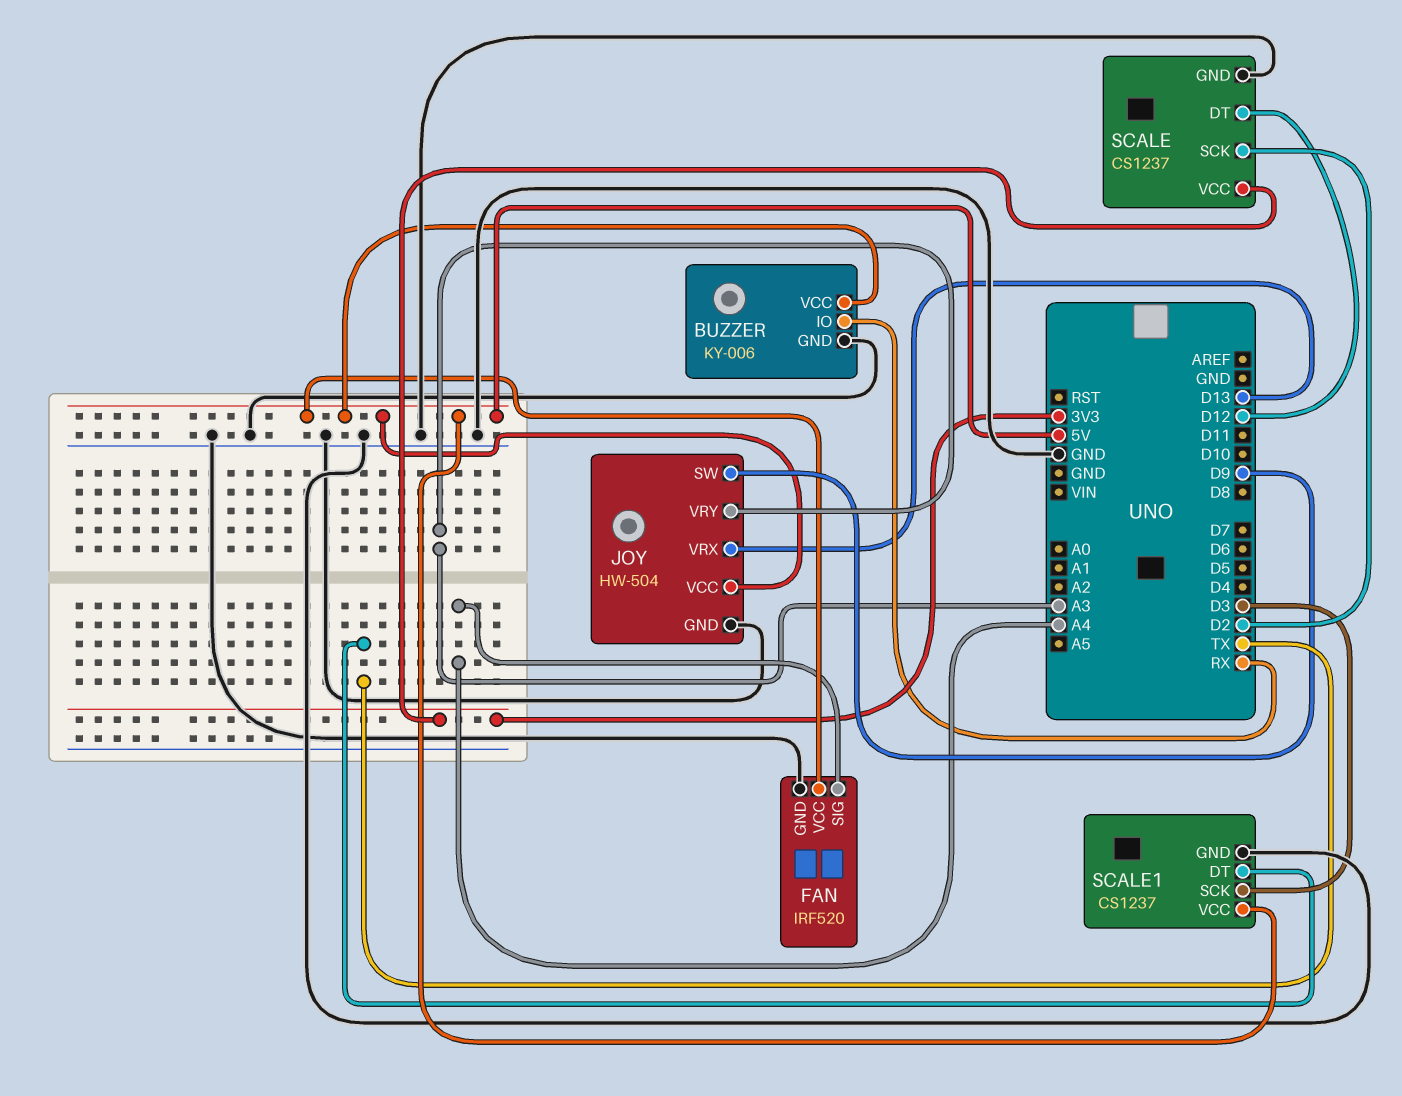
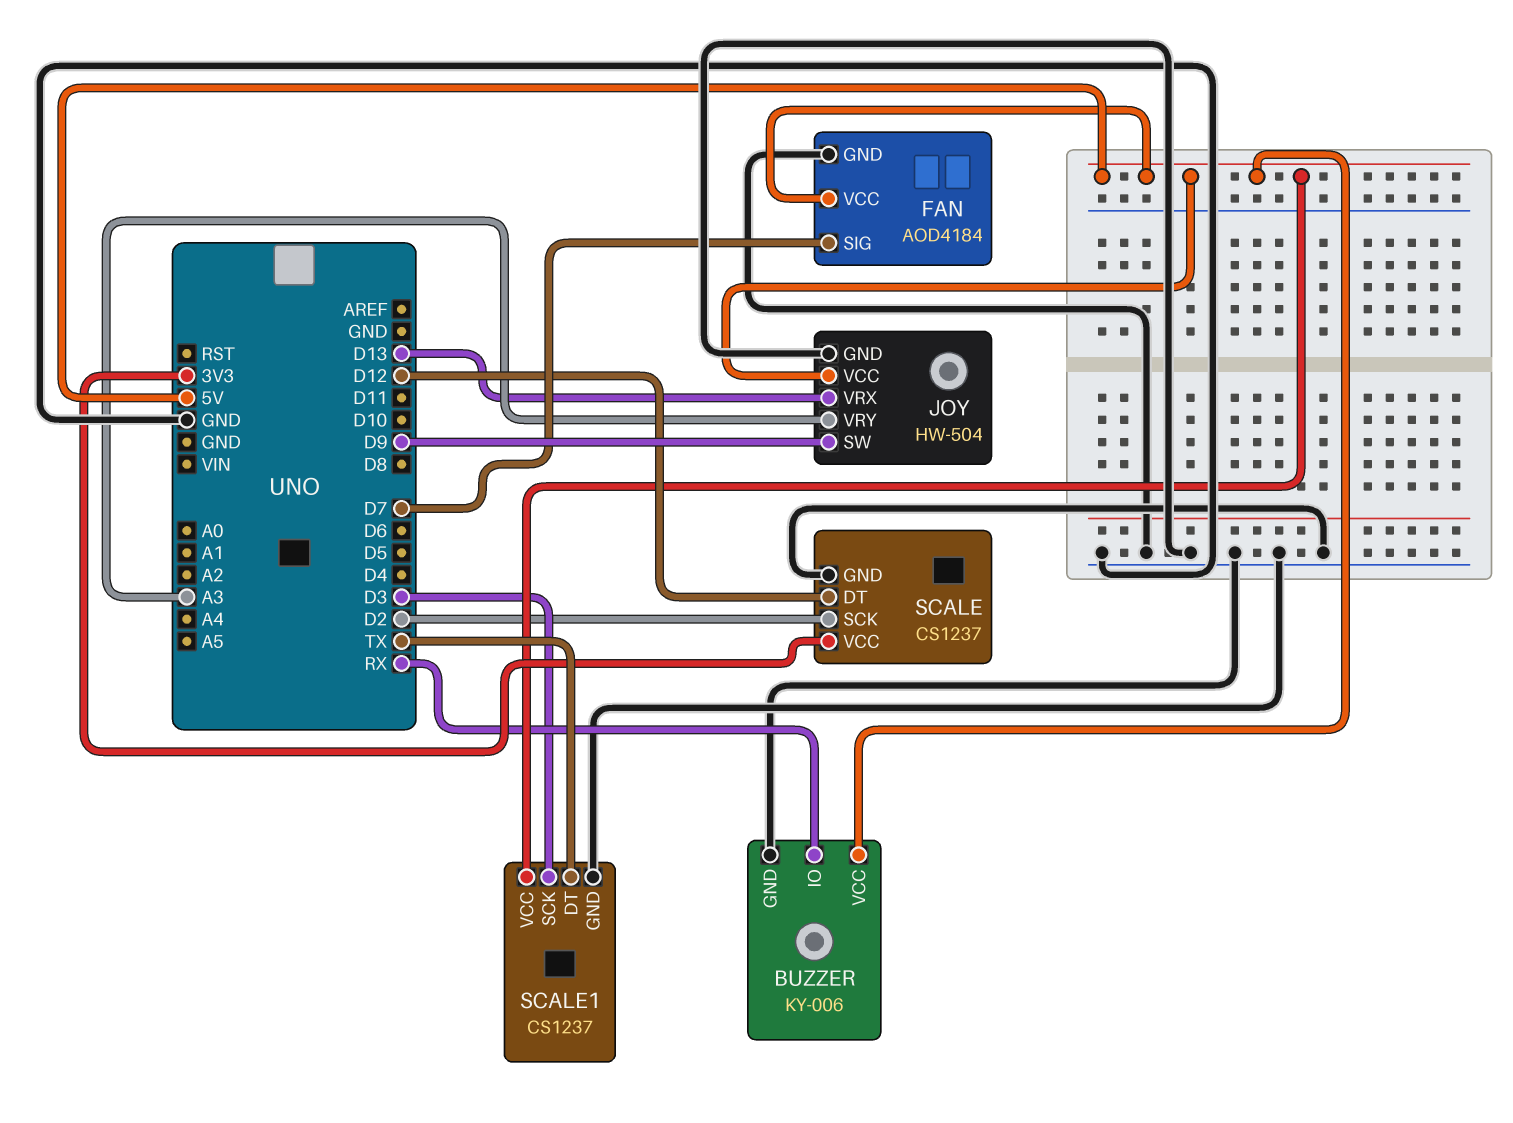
FAN: IRF520 -> AOD4184
FAN pin SIG: A4 -> D7

